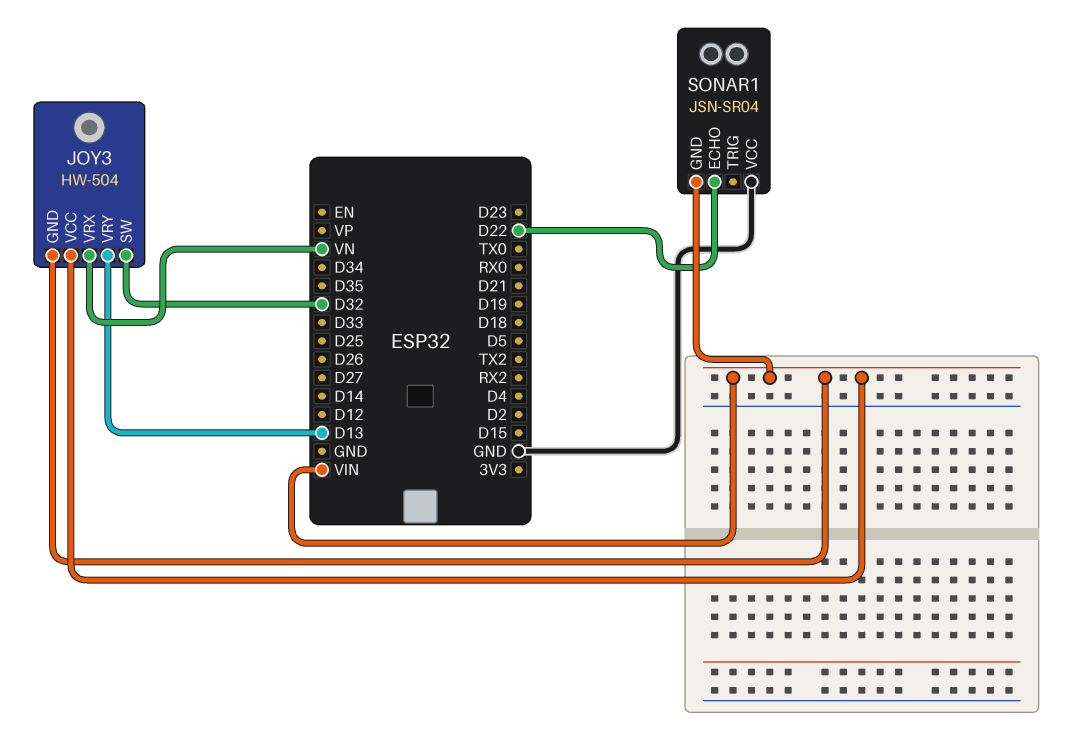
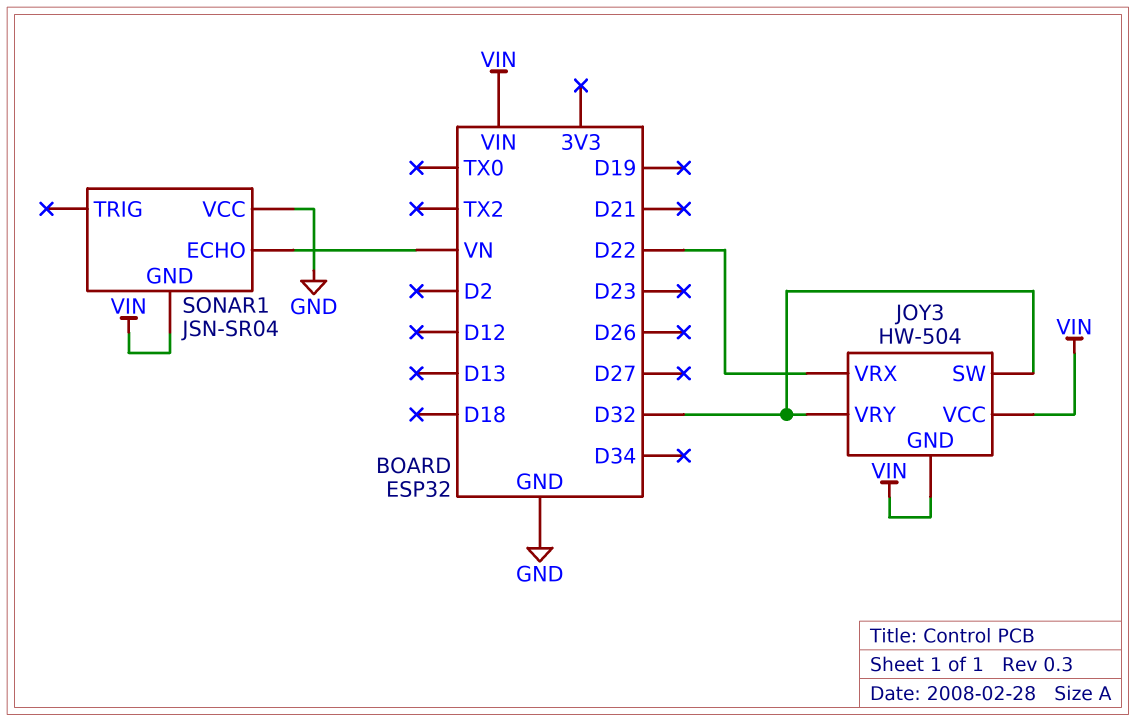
JOY3 pin VRX: VN -> D22
JOY3 pin VRY: D13 -> D32
SONAR1 pin ECHO: D22 -> VN

